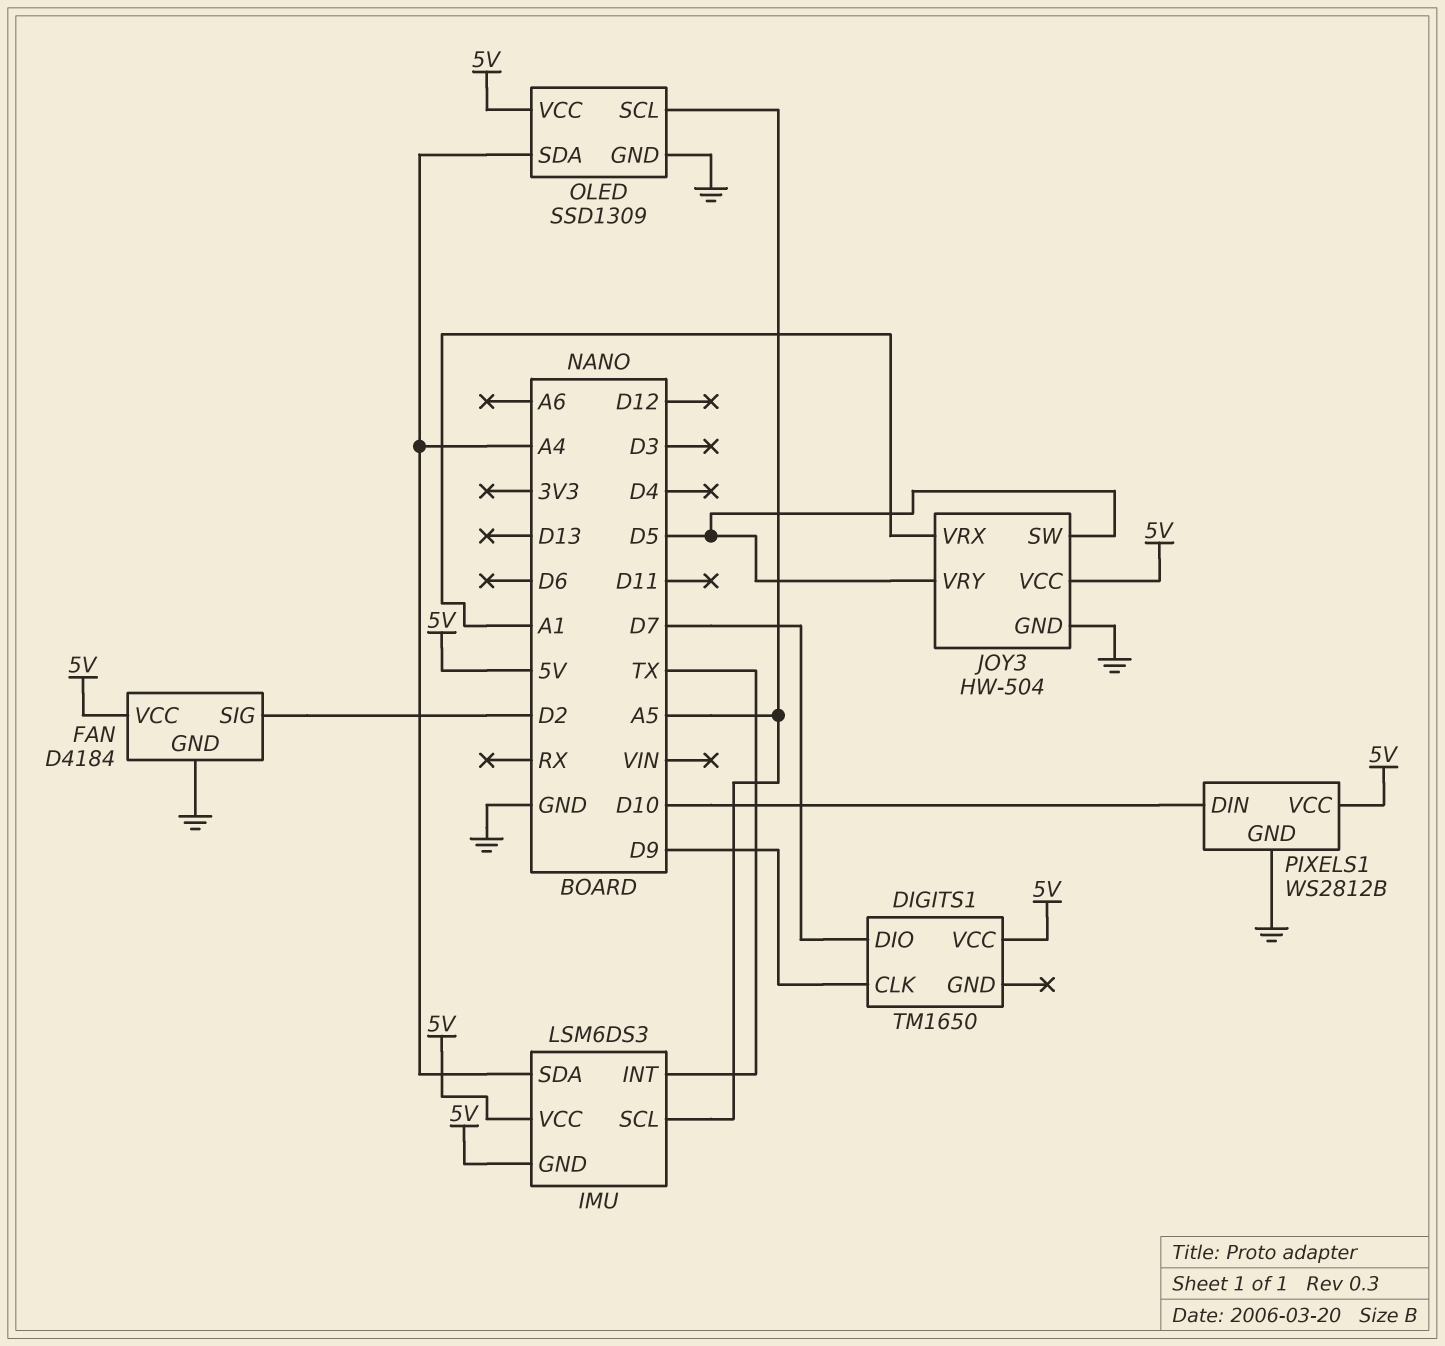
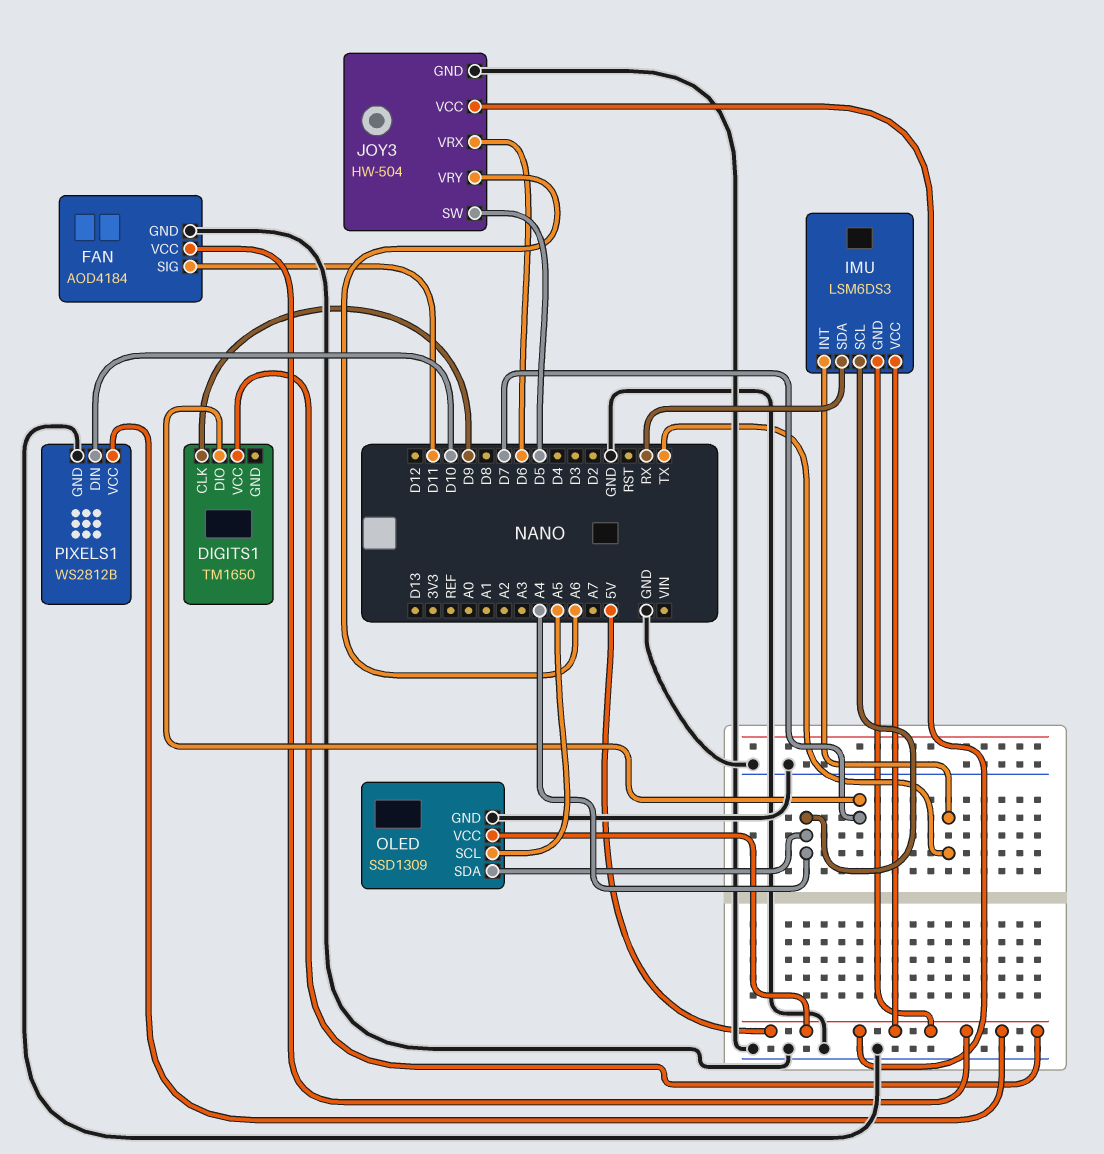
FAN: D4184 -> AOD4184
FAN pin SIG: D2 -> D11
IMU pin SCL: A5 -> A4
IMU pin SDA: A4 -> RX
JOY3 pin VRX: A1 -> D6
JOY3 pin VRY: D5 -> A6

